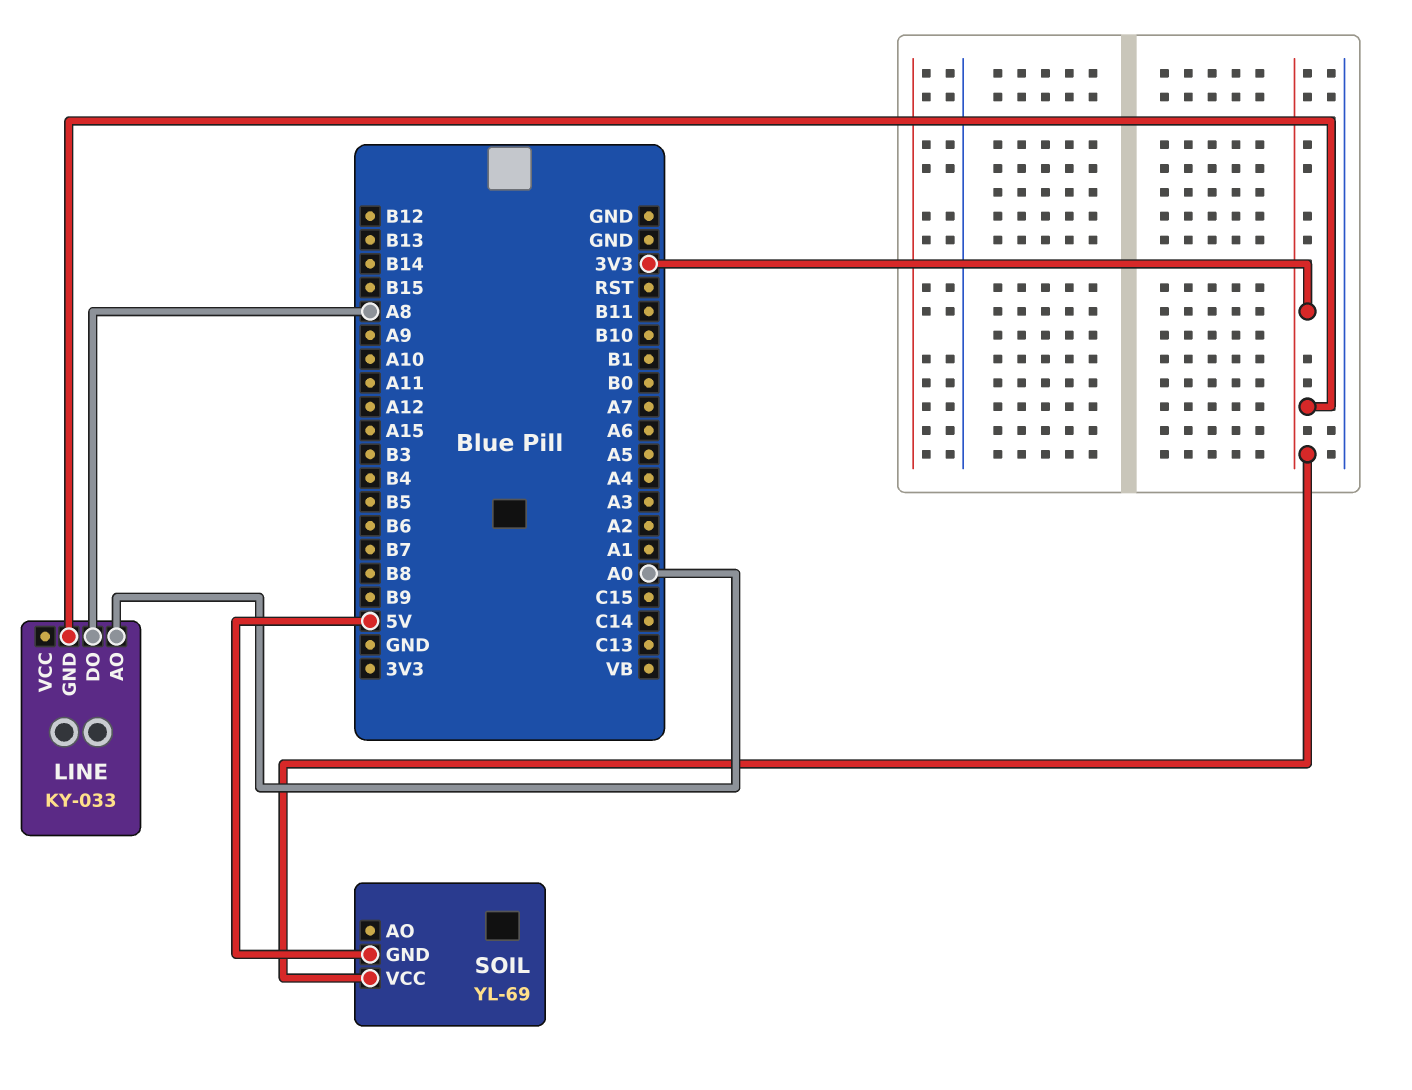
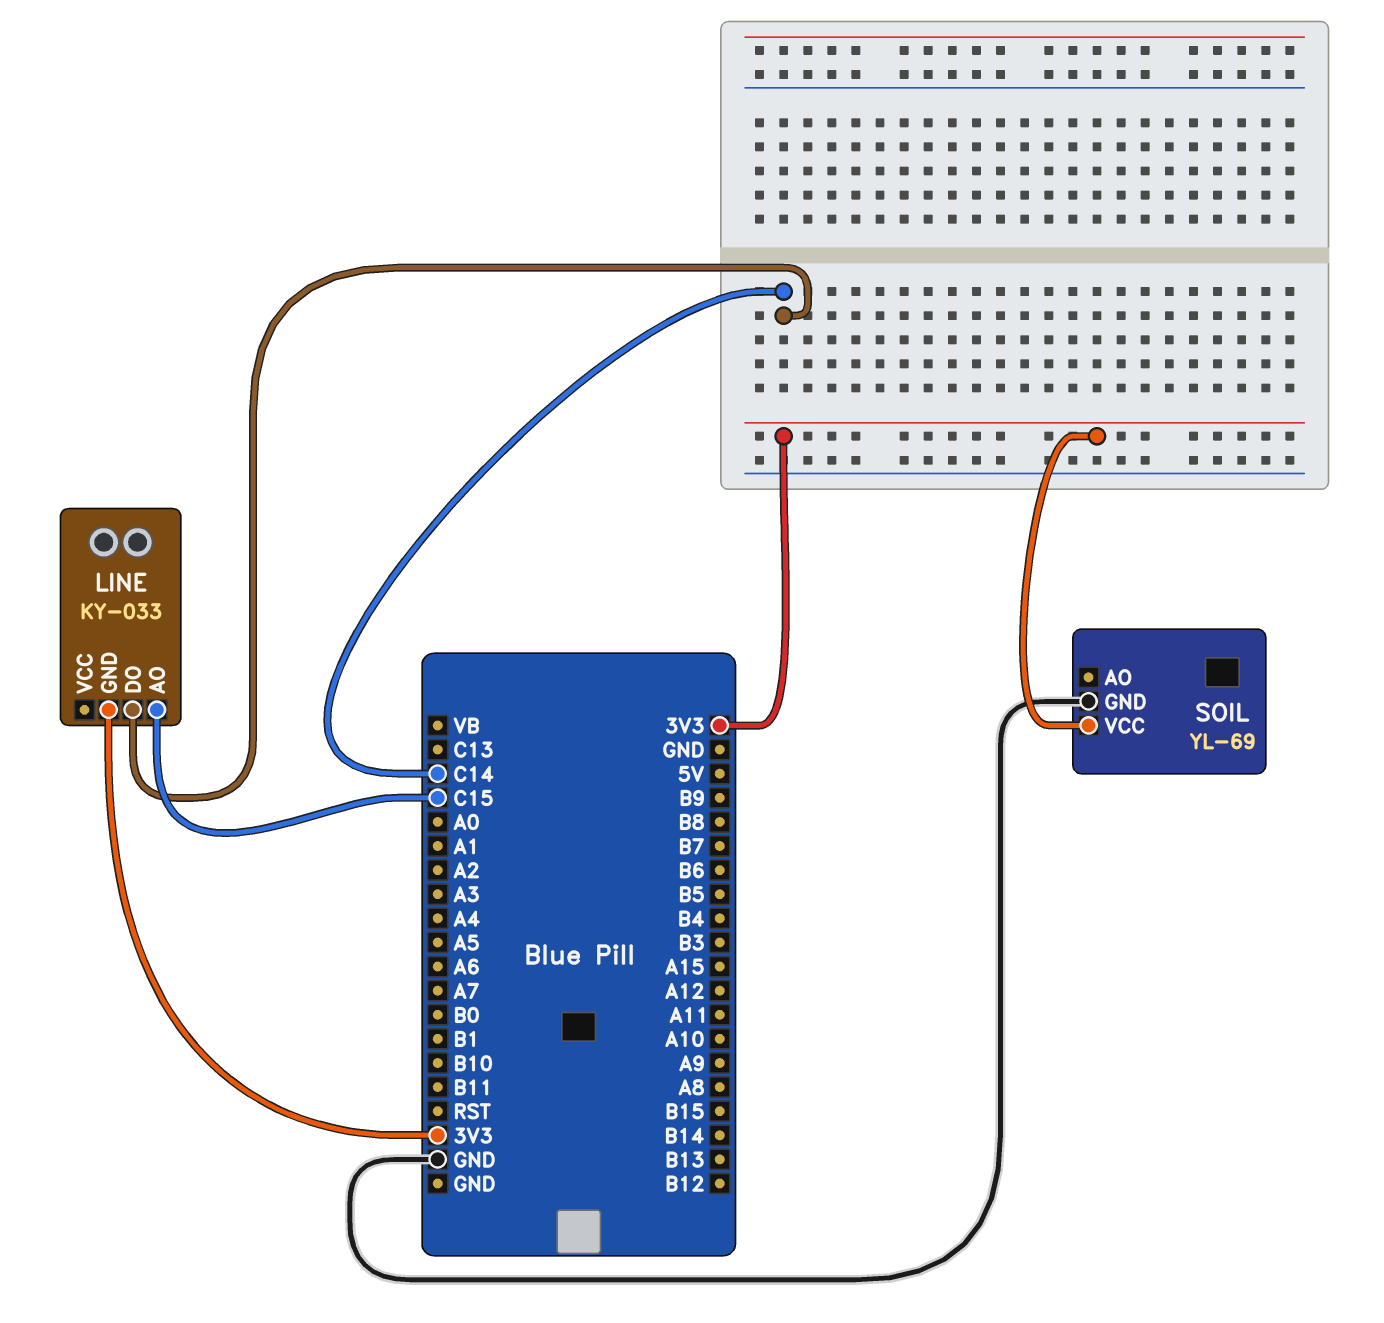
LINE pin AO: A0 -> C15
LINE pin DO: A8 -> C14
SOIL pin GND: 5V -> GND

